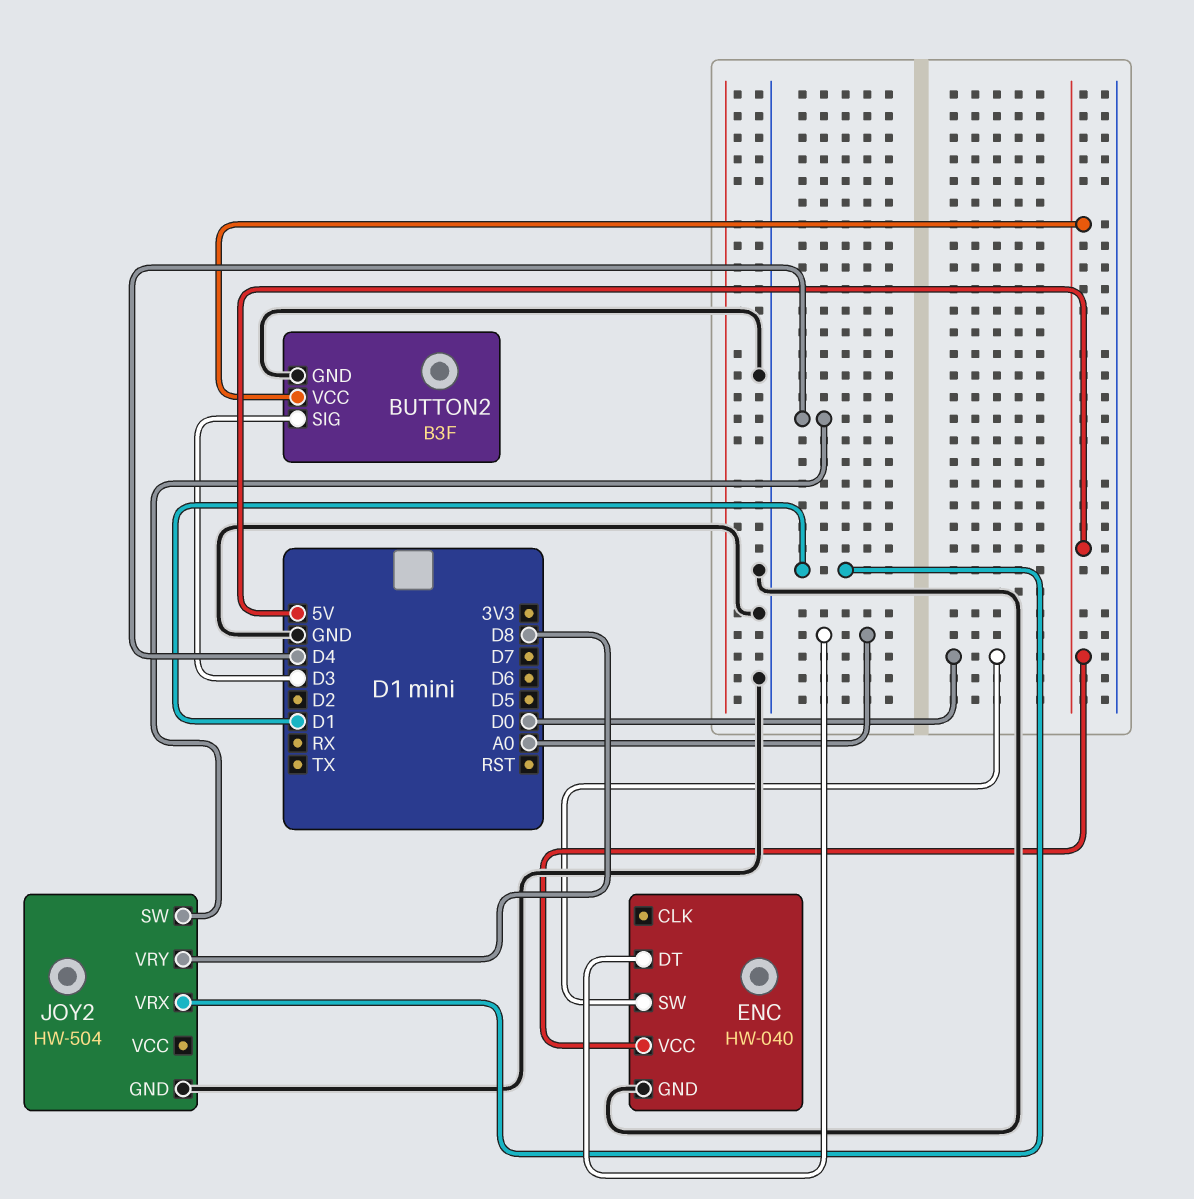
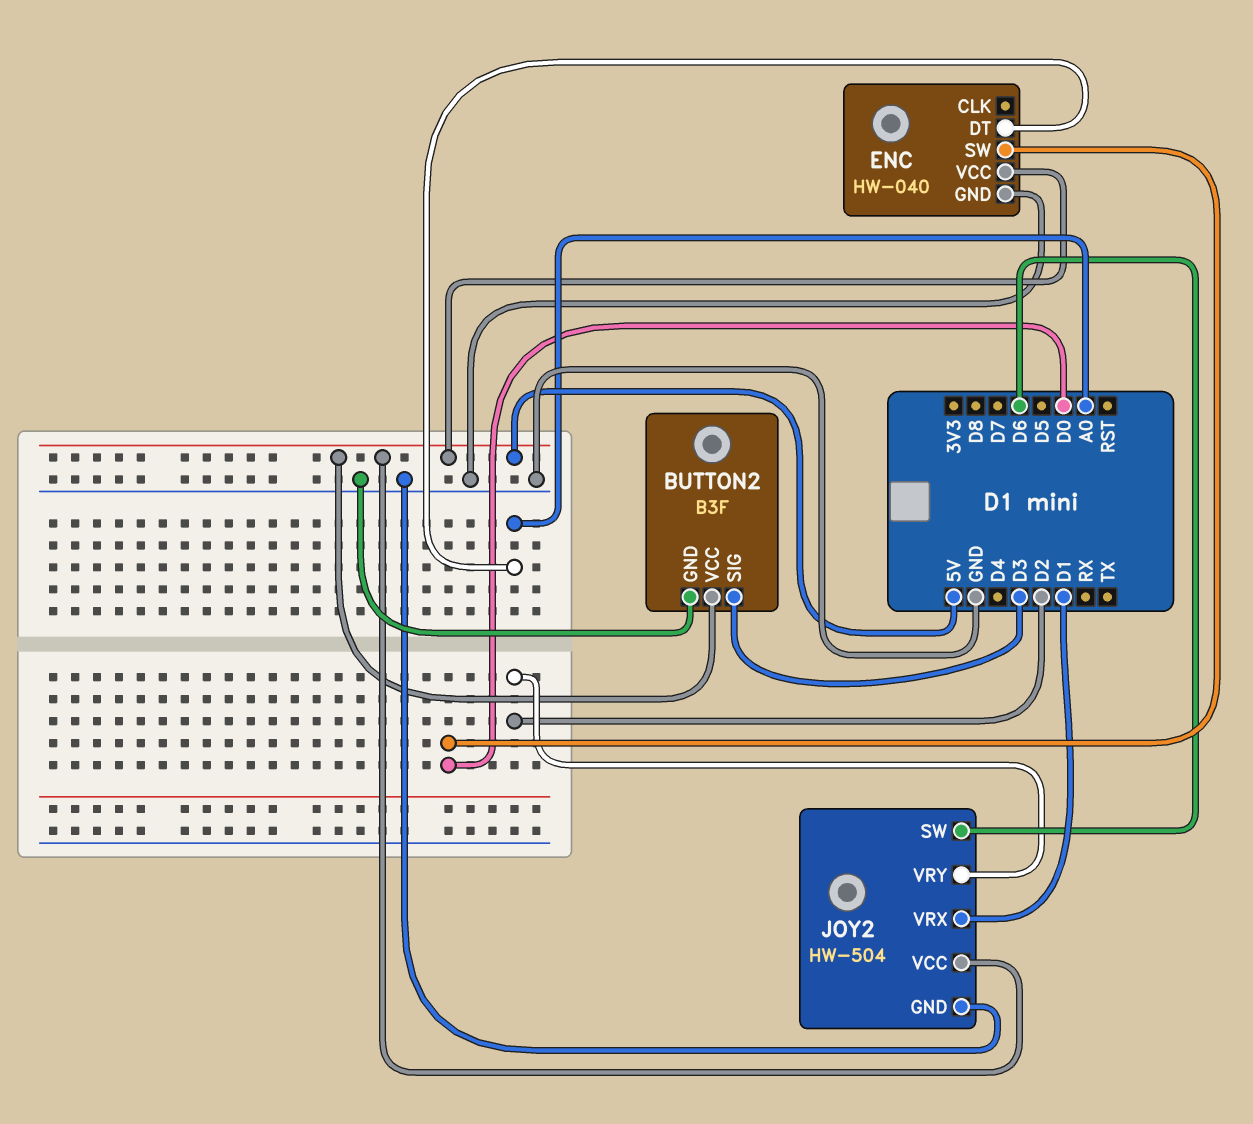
JOY2 pin SW: D4 -> D6
JOY2 pin VCC: none -> 5V
JOY2 pin VRY: D8 -> D2

